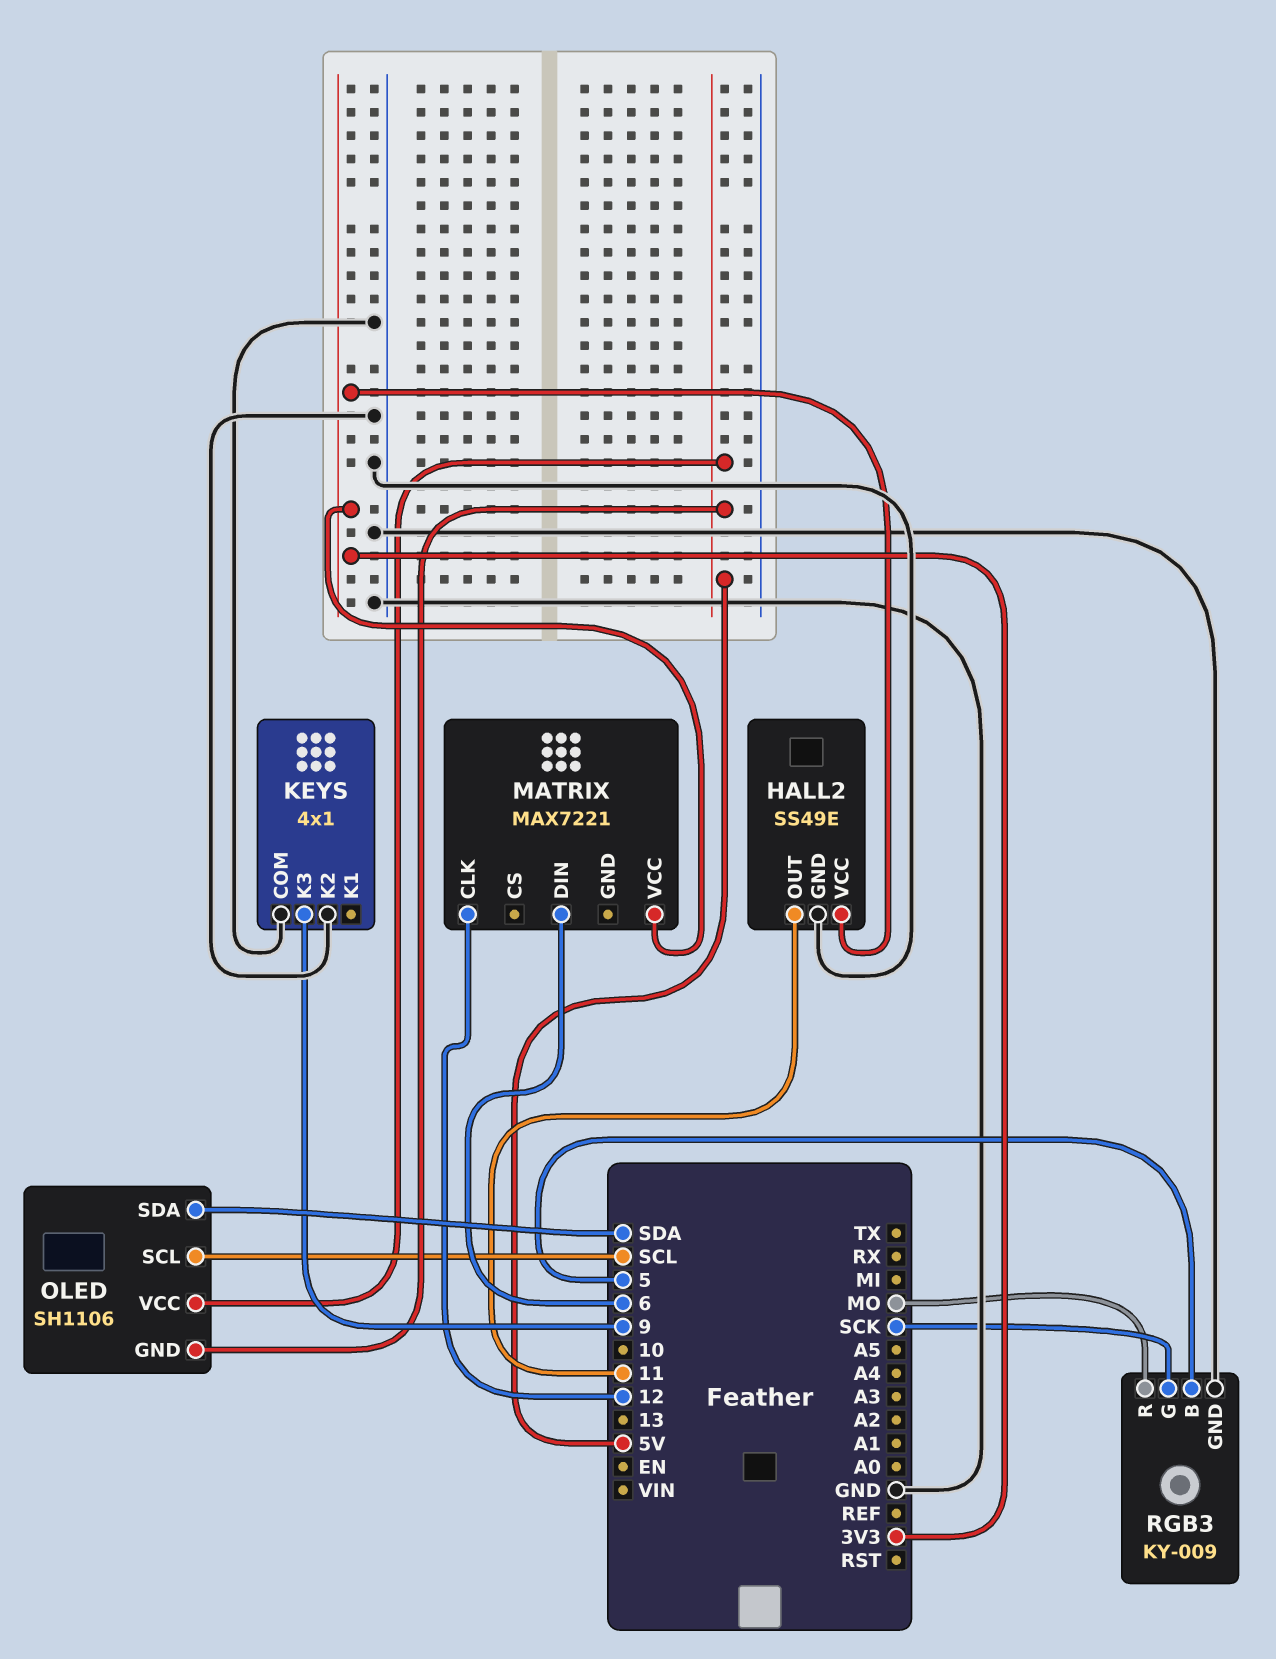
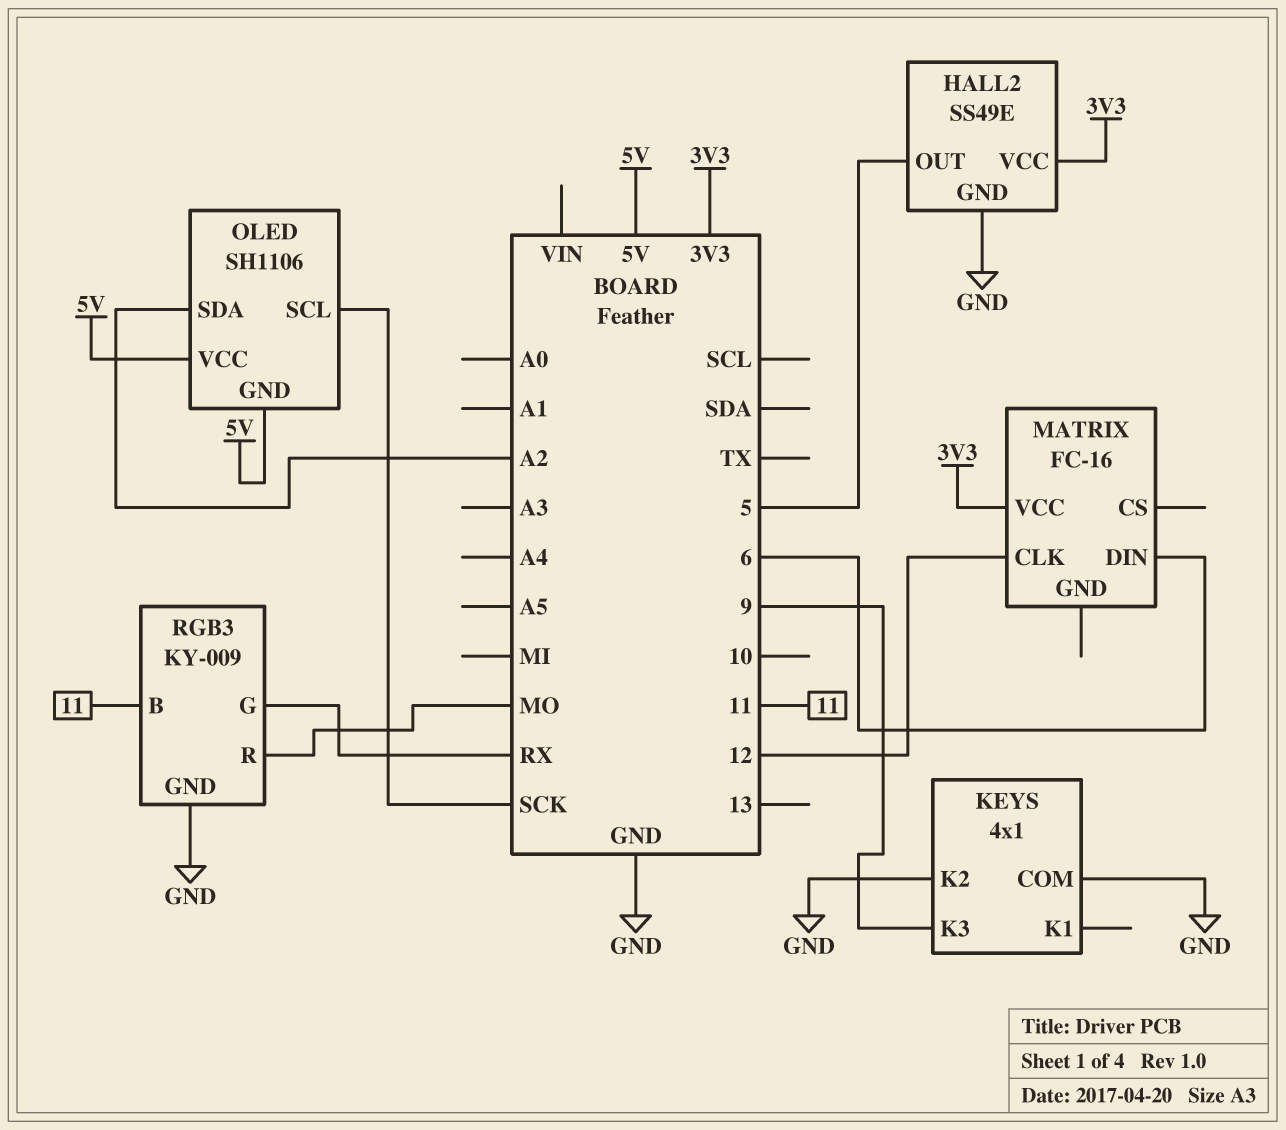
HALL2 pin OUT: 11 -> 5
MATRIX: MAX7221 -> FC-16
OLED pin SCL: SCL -> SCK
OLED pin SDA: SDA -> A2
RGB3 pin B: 5 -> 11
RGB3 pin G: SCK -> RX

